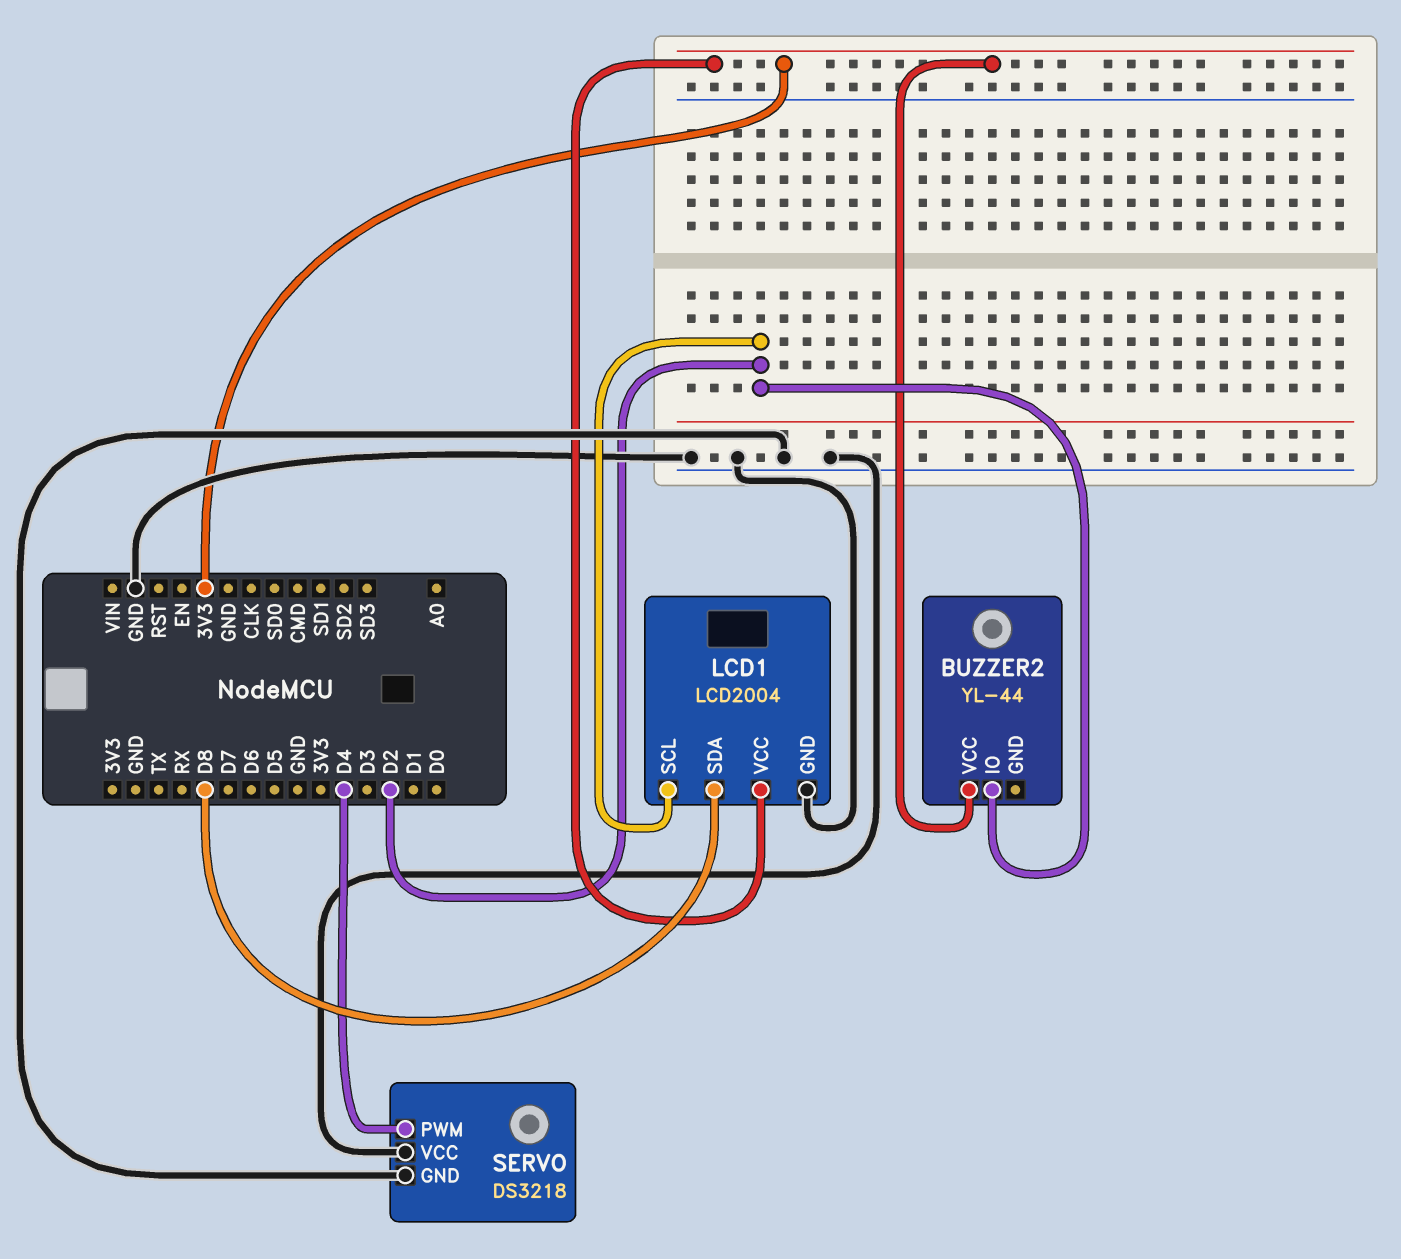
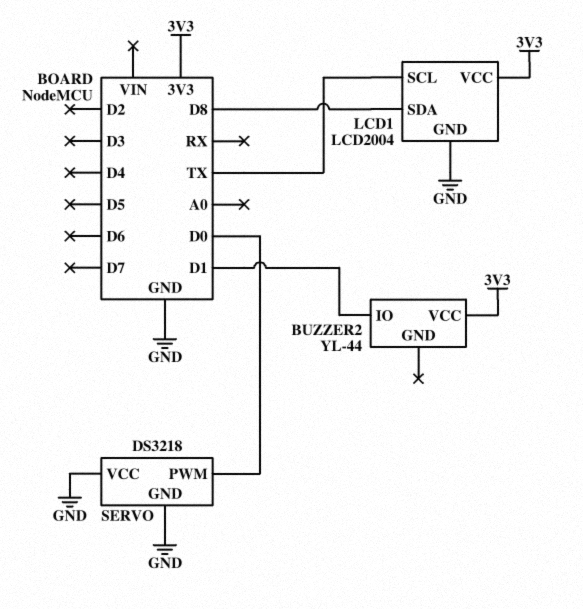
BUZZER2 pin IO: D2 -> D1
LCD1 pin SCL: D2 -> TX
SERVO pin PWM: D4 -> D0

